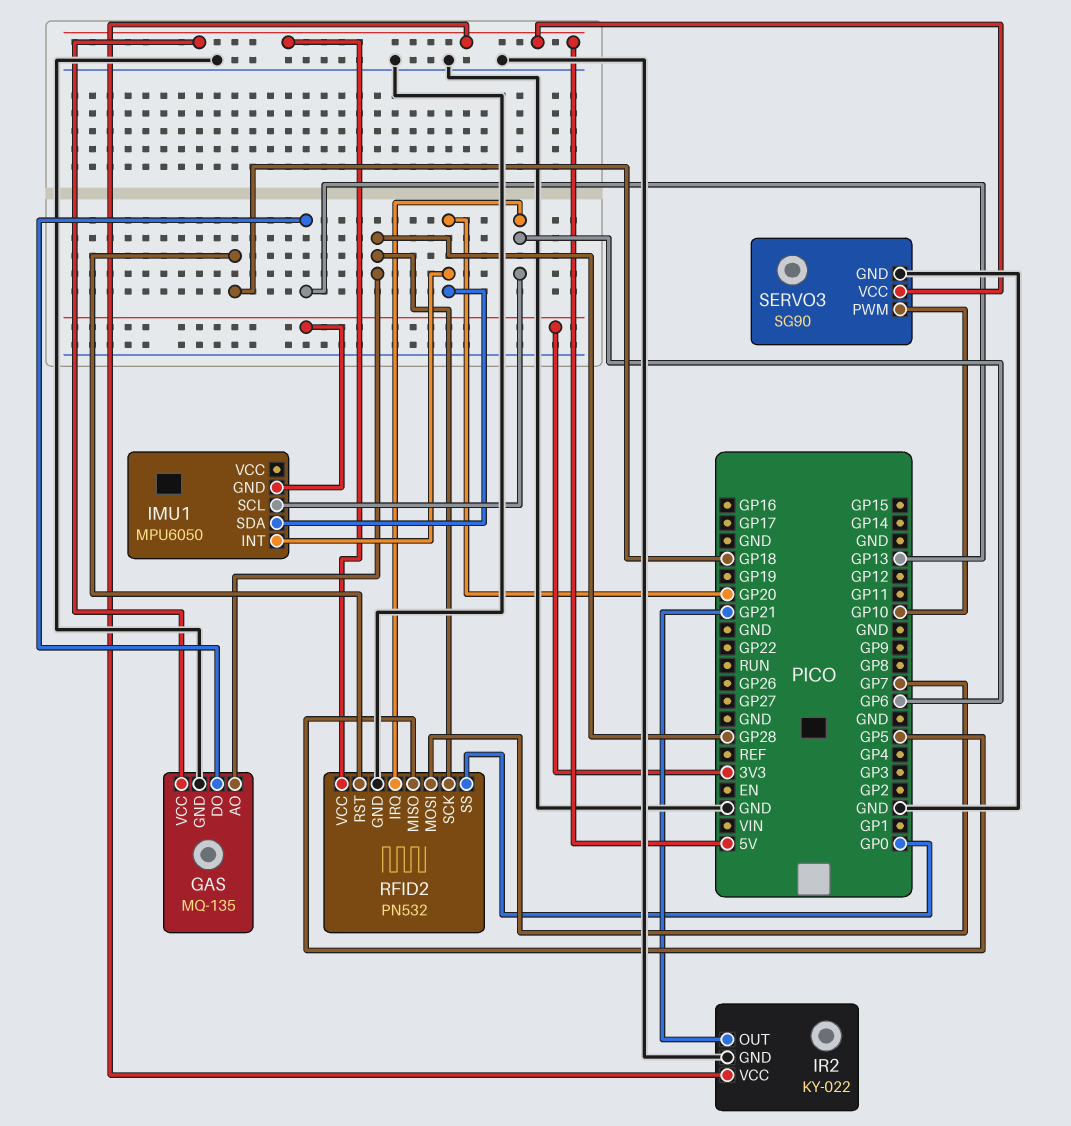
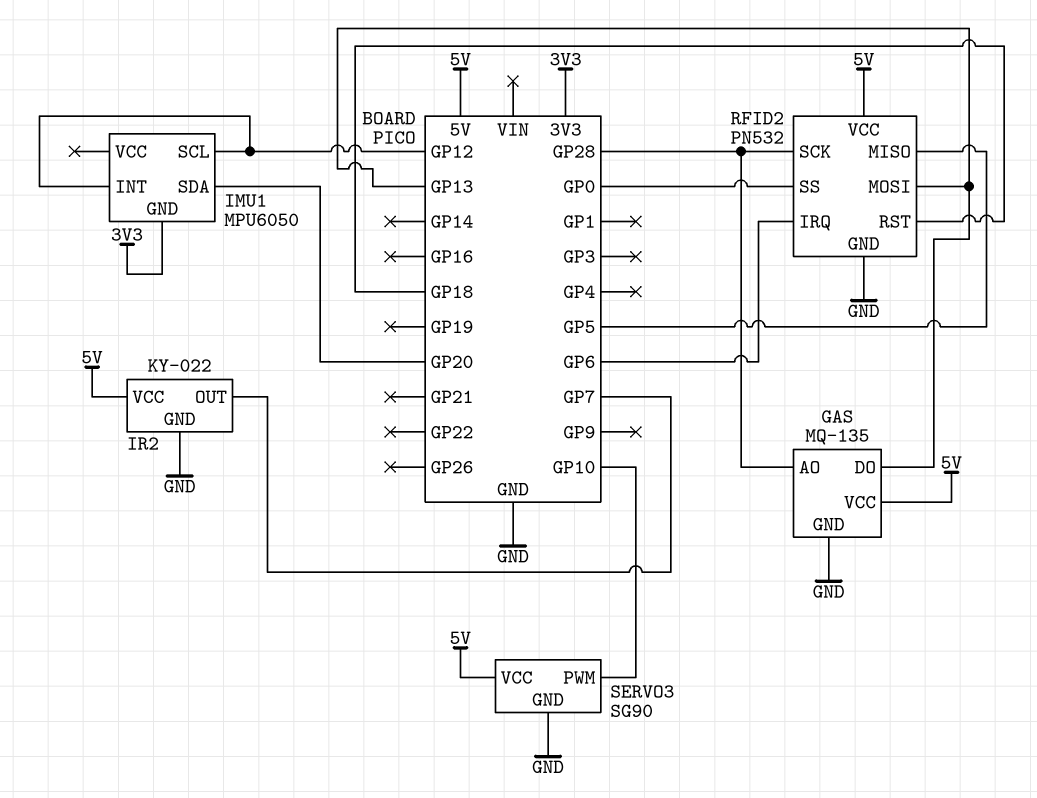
IMU1 pin INT: GP20 -> GP12
IMU1 pin SCL: GP6 -> GP12
IR2 pin OUT: GP21 -> GP7
RFID2 pin MOSI: GP7 -> GP13

